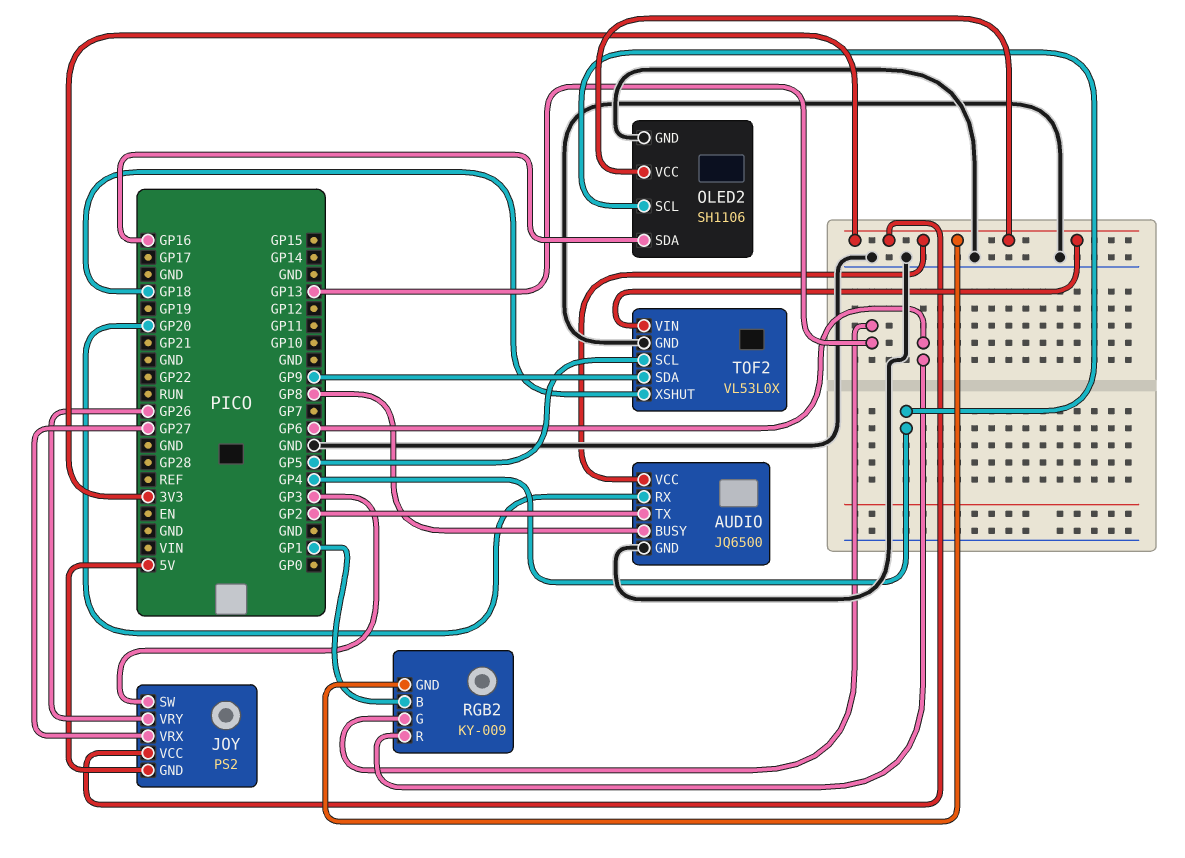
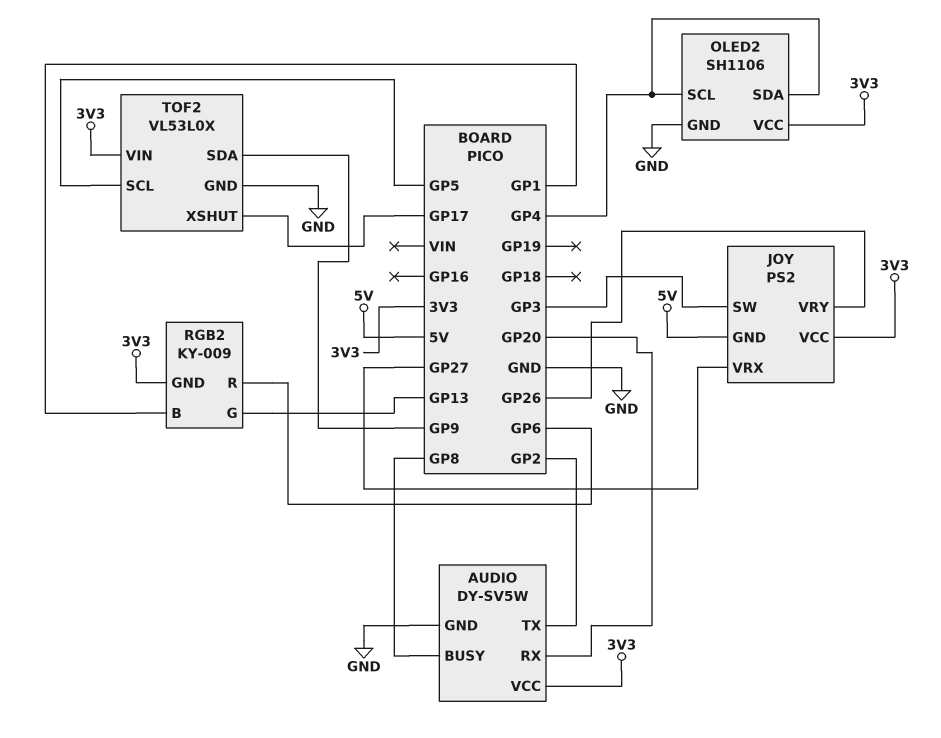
AUDIO: JQ6500 -> DY-SV5W
OLED2 pin SDA: GP16 -> GP4
TOF2 pin XSHUT: GP18 -> GP17

